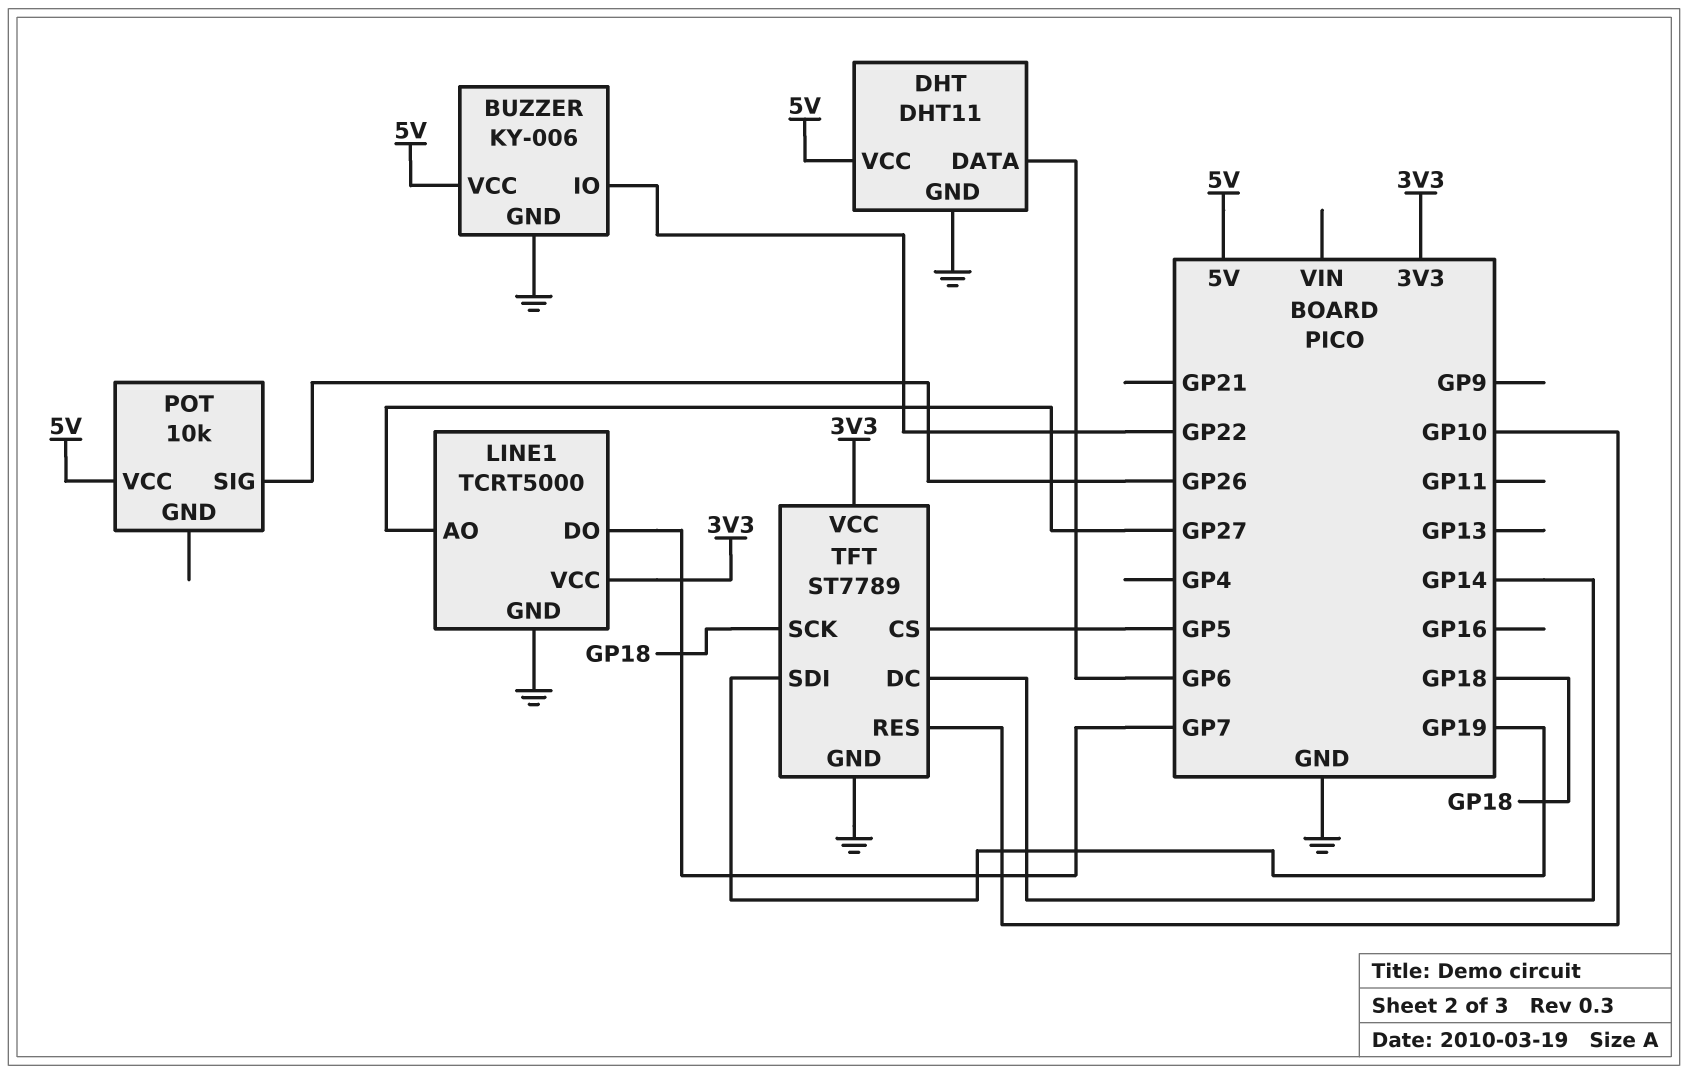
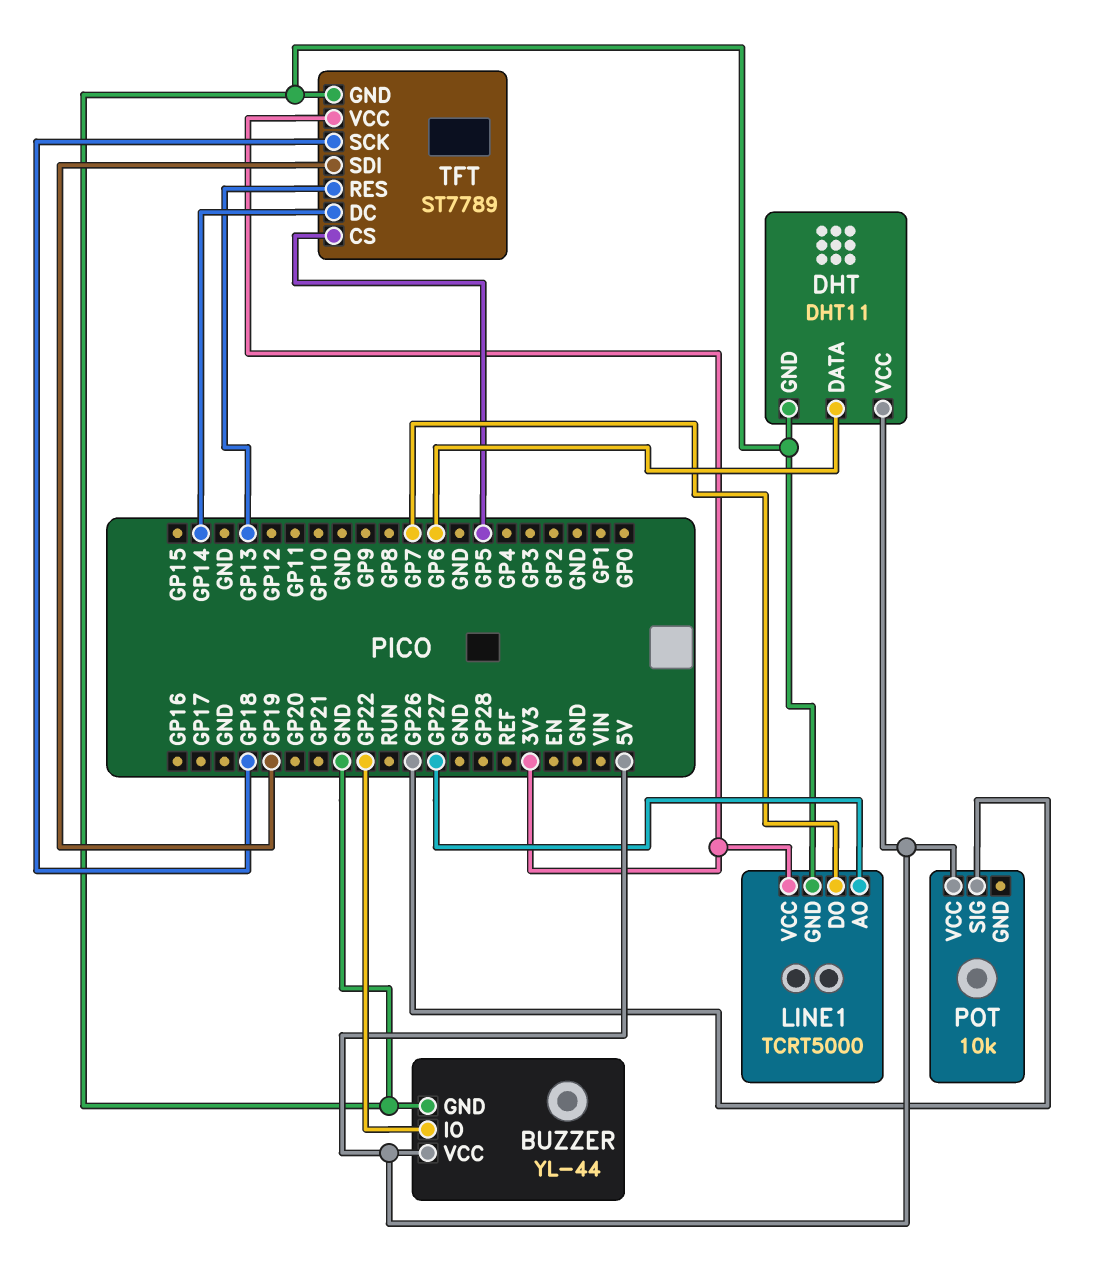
BUZZER: KY-006 -> YL-44
TFT pin RES: GP10 -> GP13

